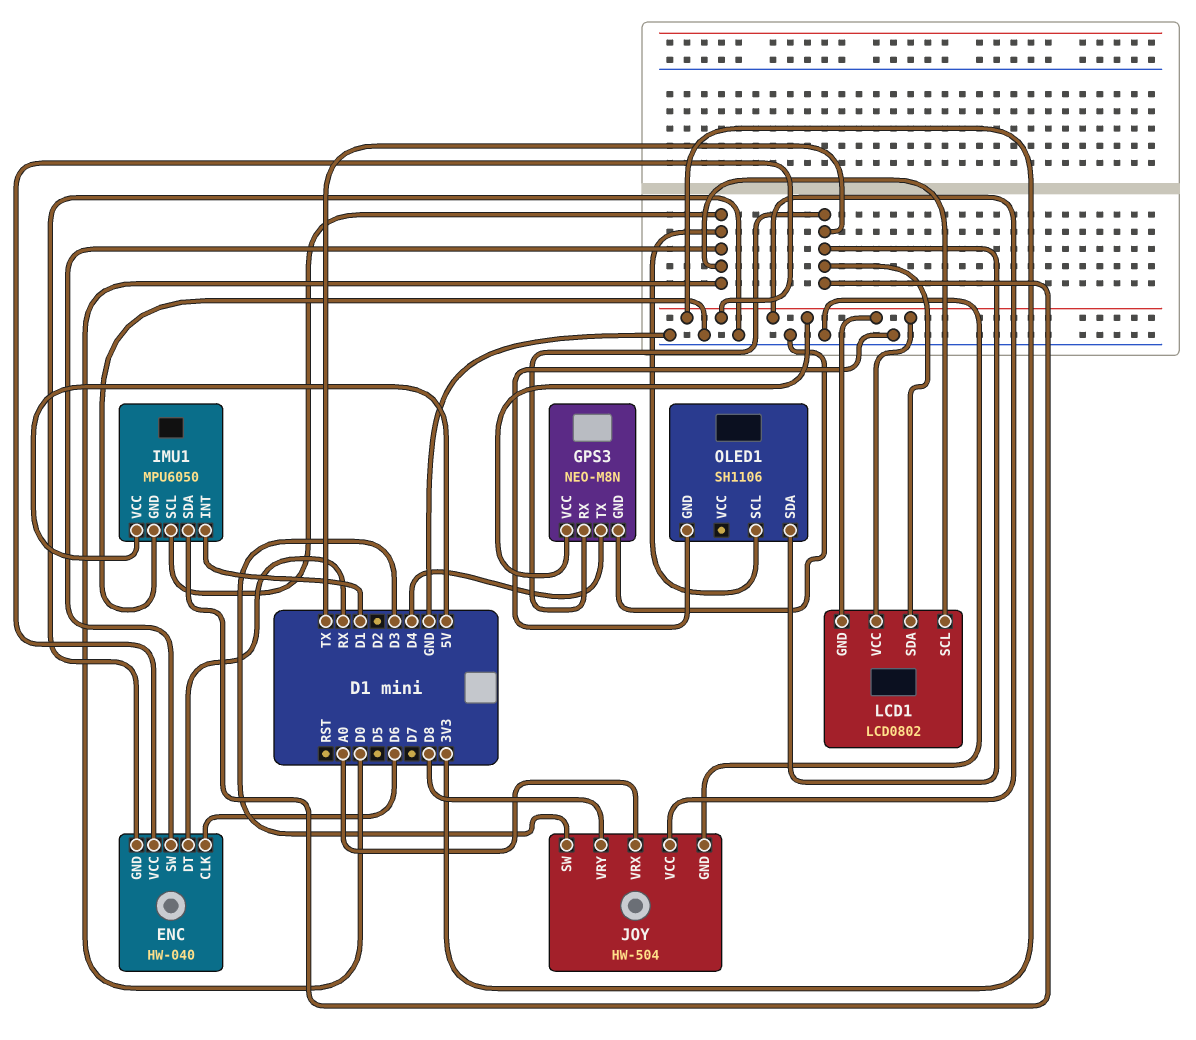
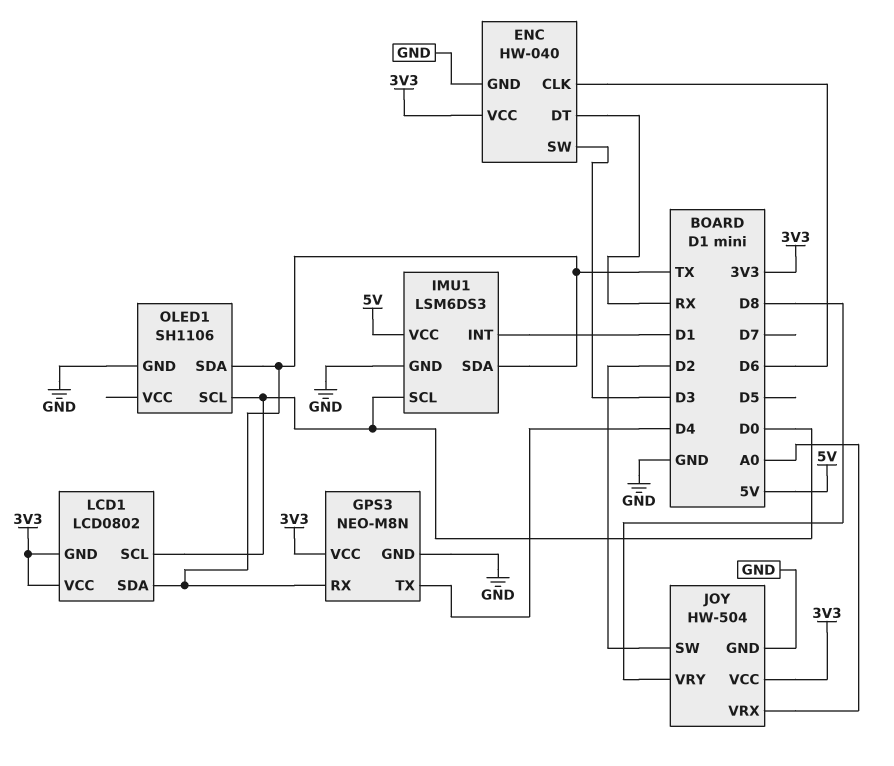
ENC pin SW: D0 -> D3
IMU1: MPU6050 -> LSM6DS3
JOY pin SW: D3 -> D2

